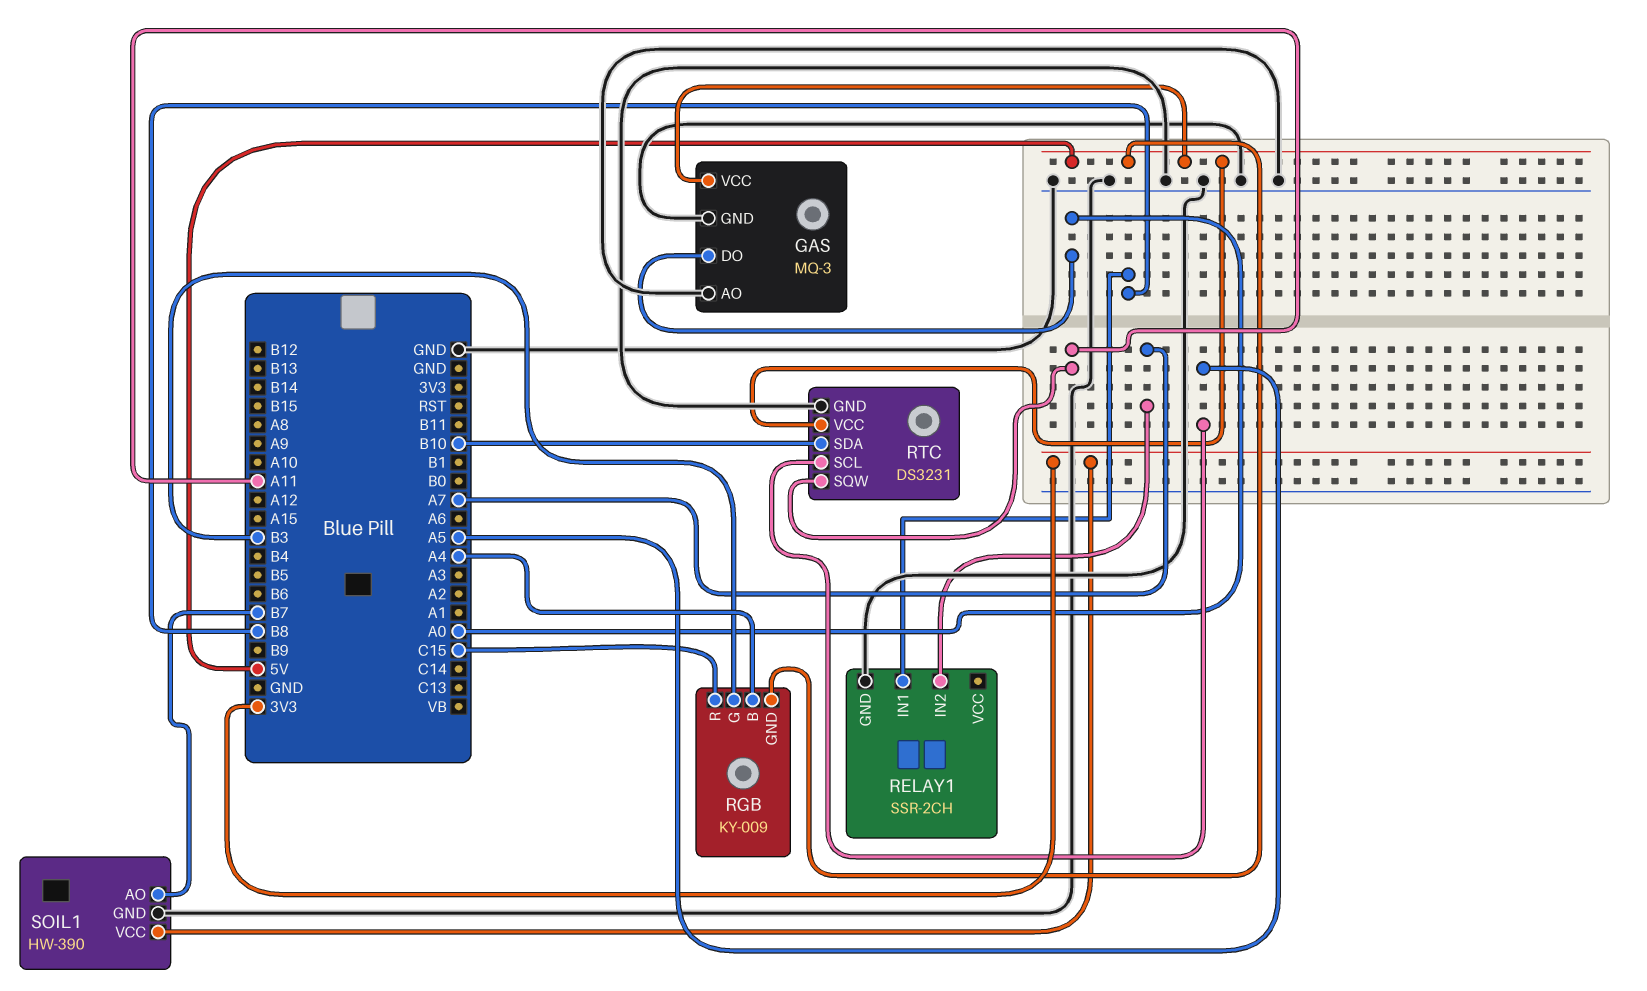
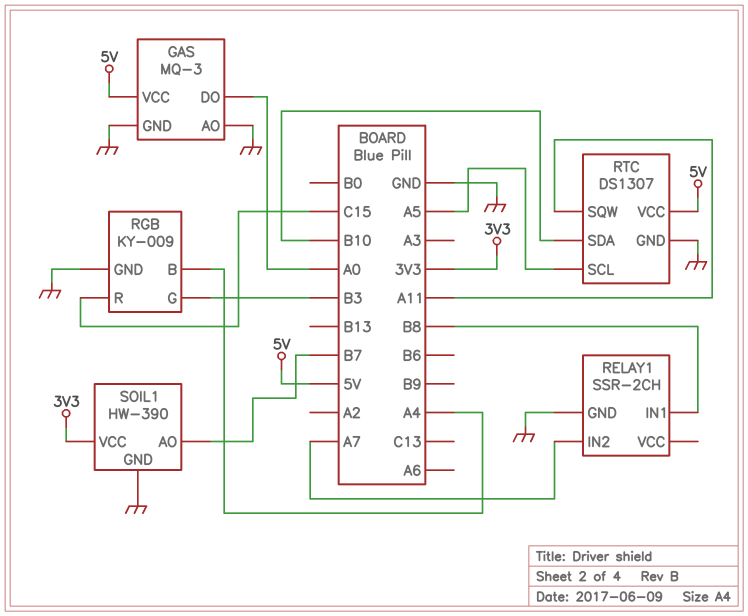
RGB pin GND: 5V -> GND
RTC: DS3231 -> DS1307

